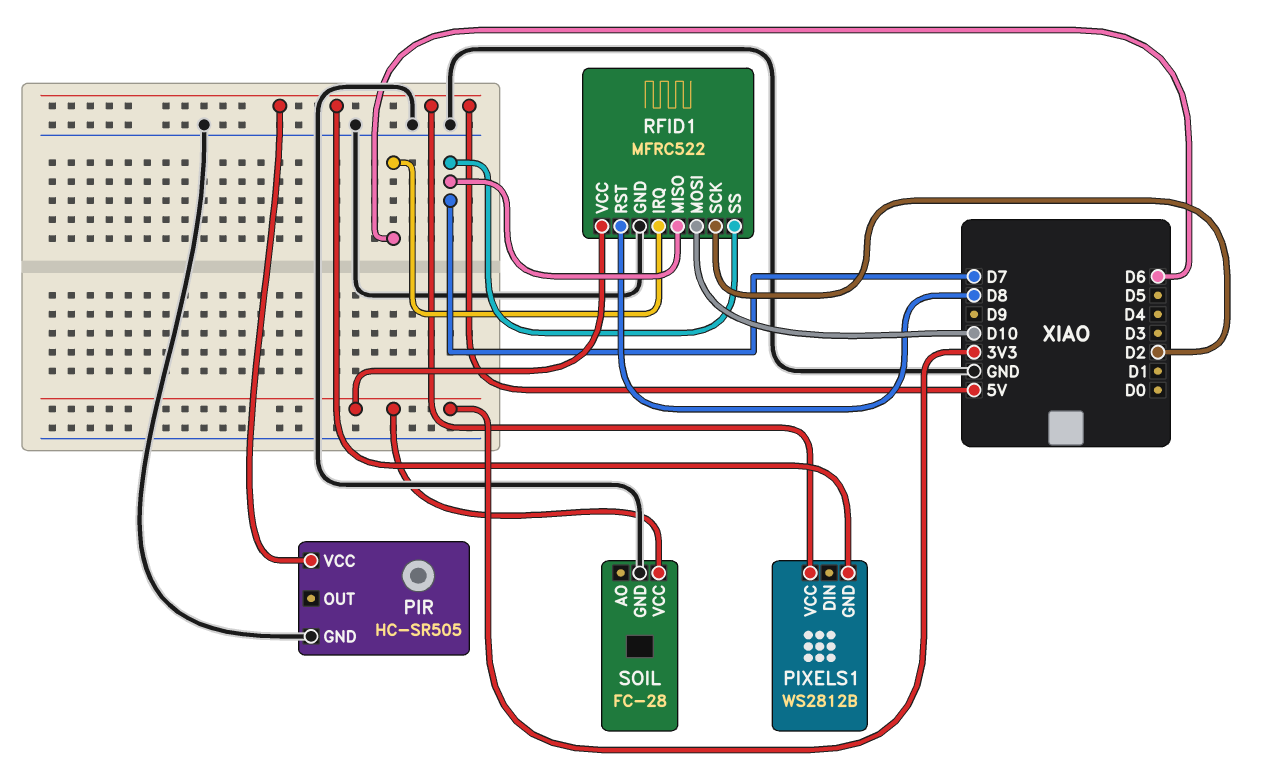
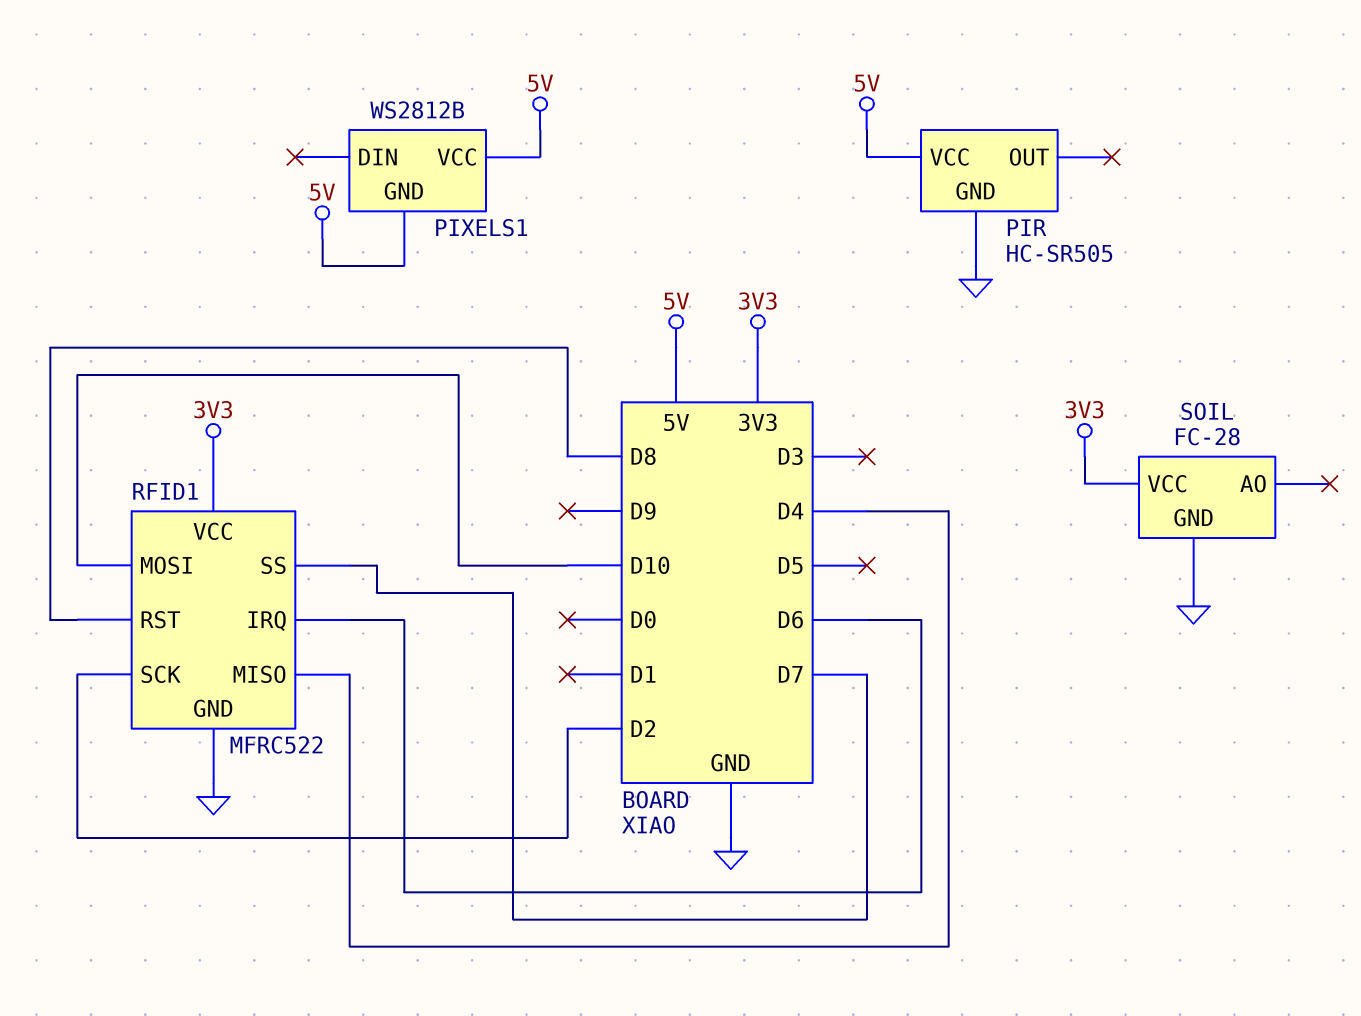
RFID1 pin MISO: D7 -> D4

